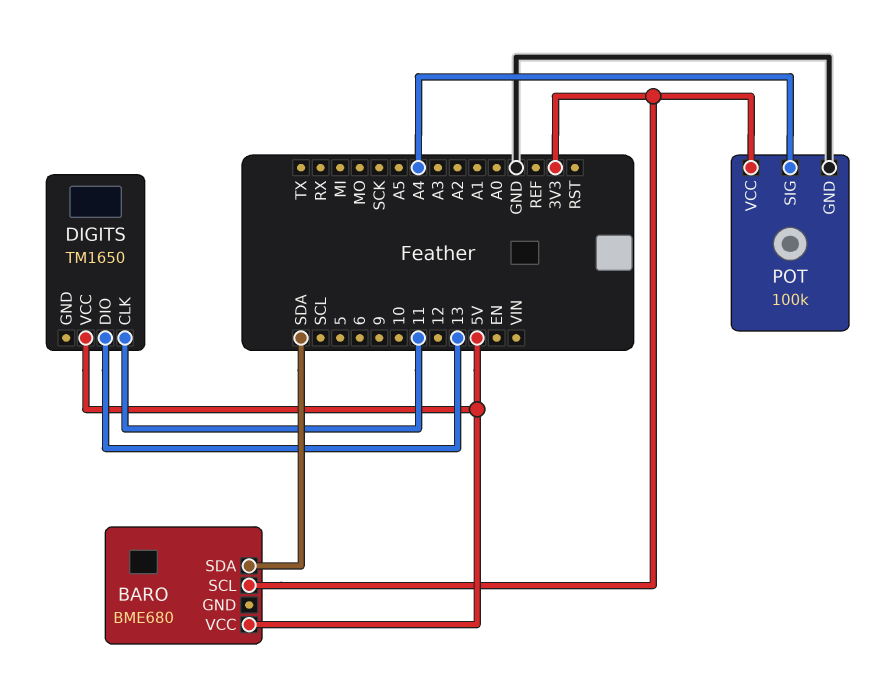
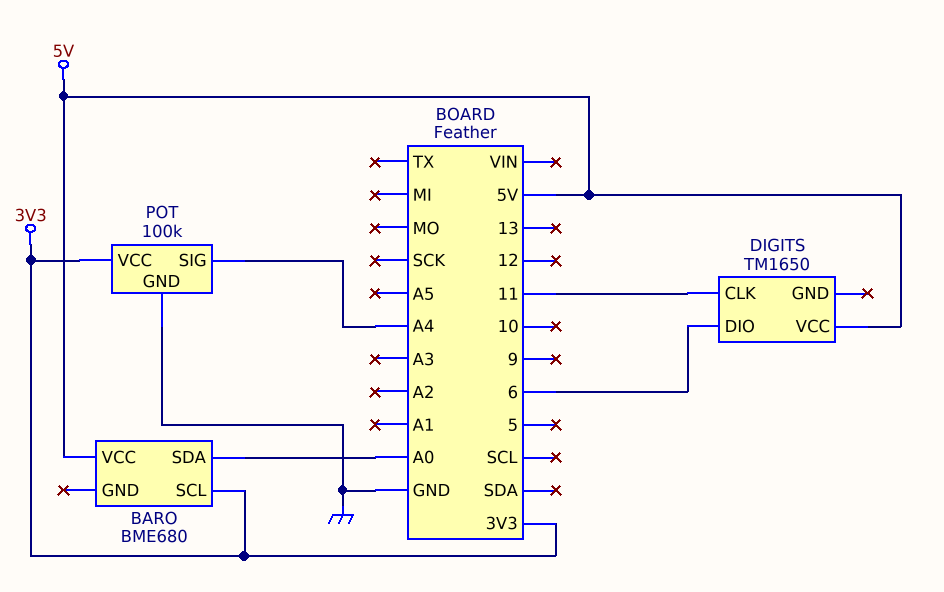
BARO pin SDA: SDA -> A0
DIGITS pin DIO: 13 -> 6

